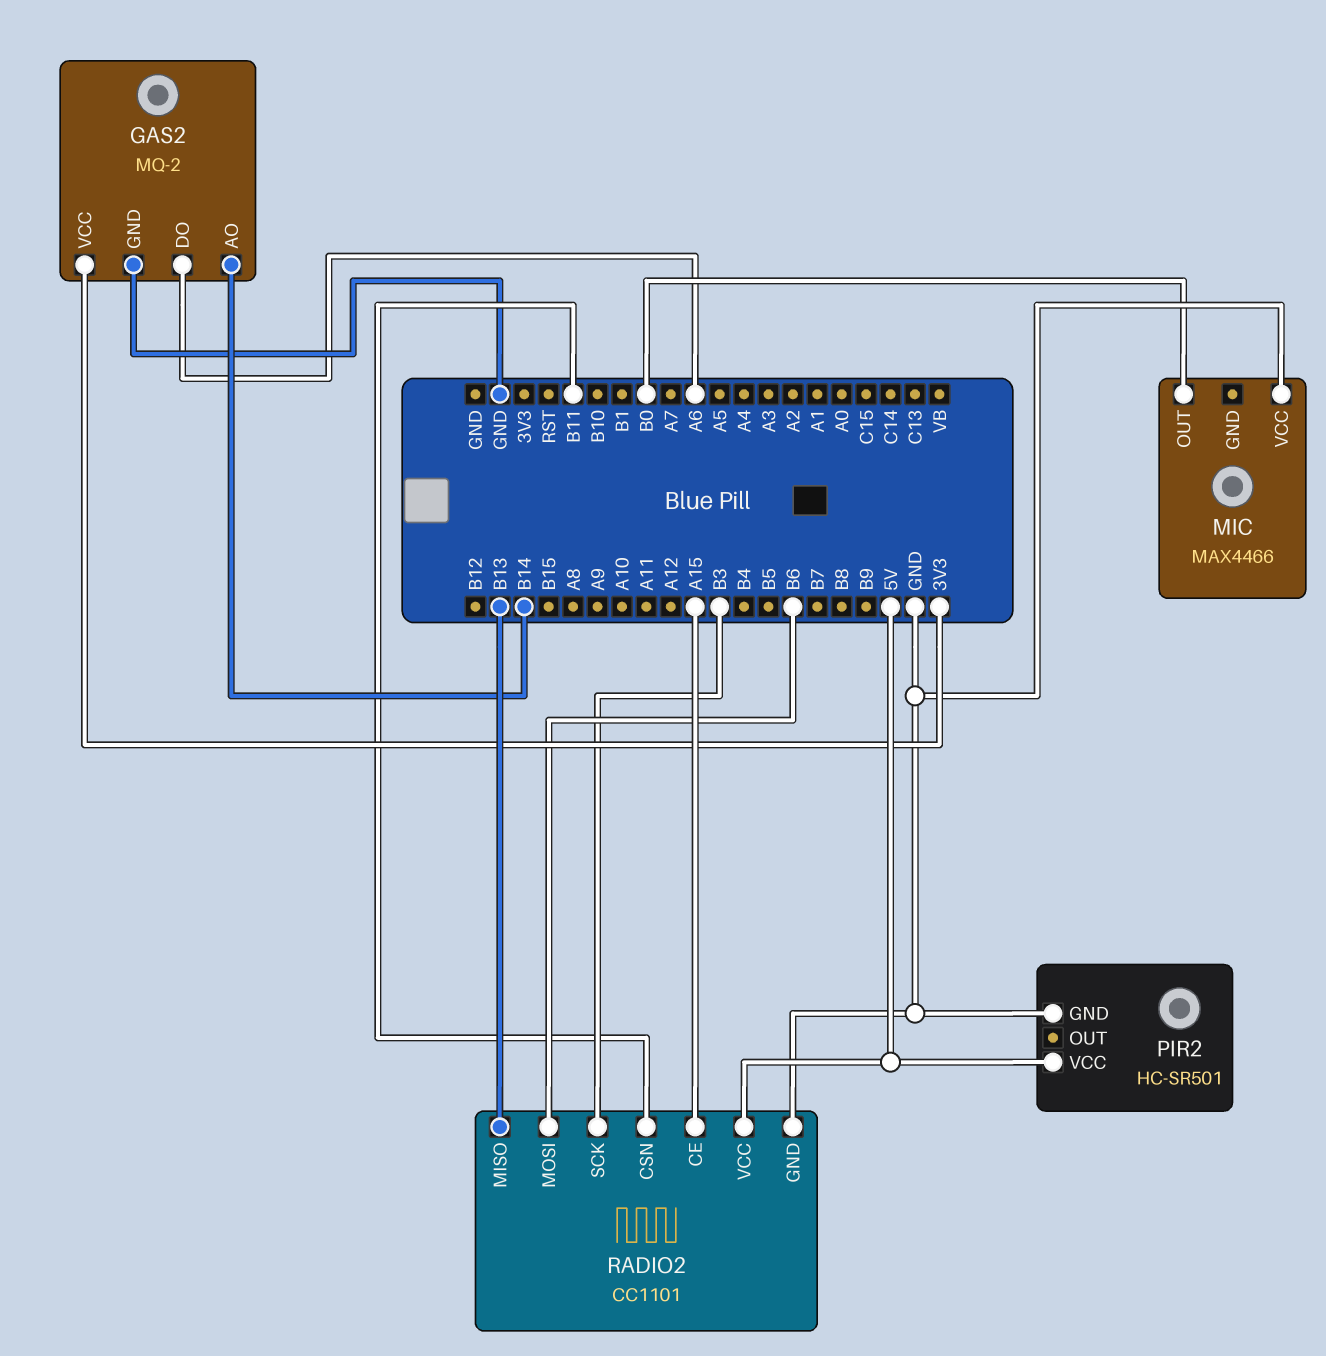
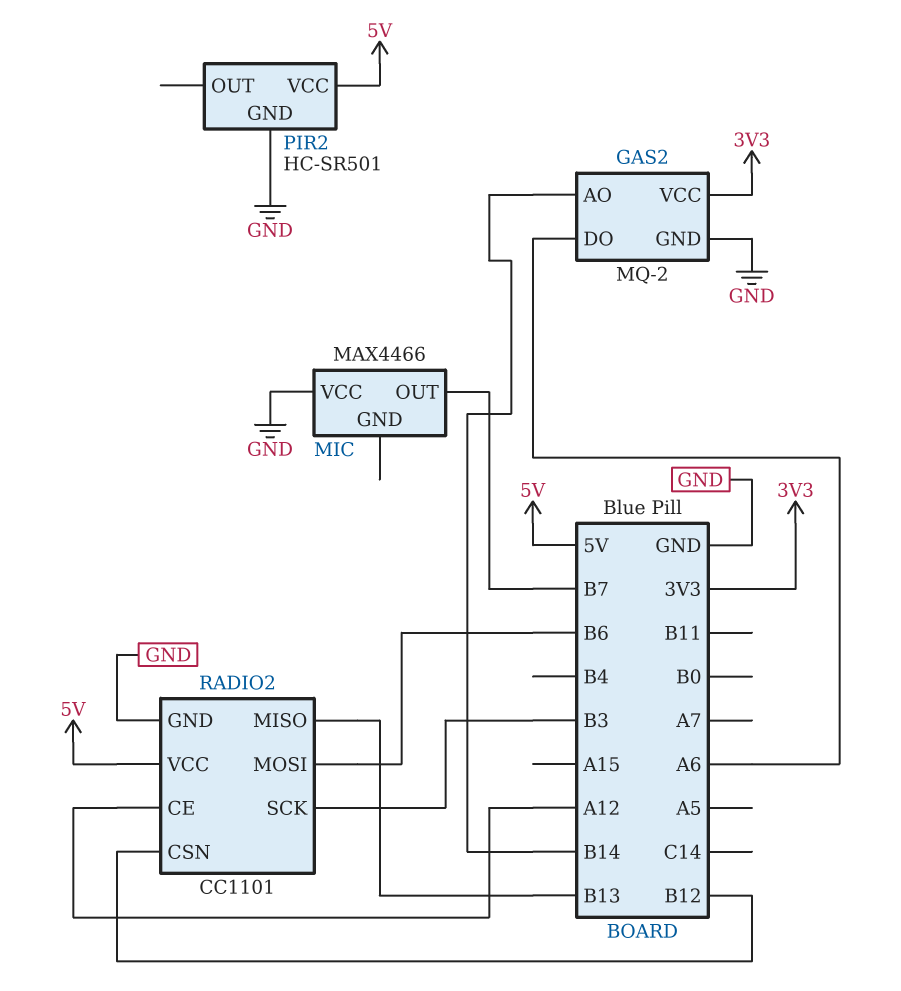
MIC pin OUT: B0 -> B7
RADIO2 pin CE: A15 -> A12
RADIO2 pin CSN: B11 -> B12

